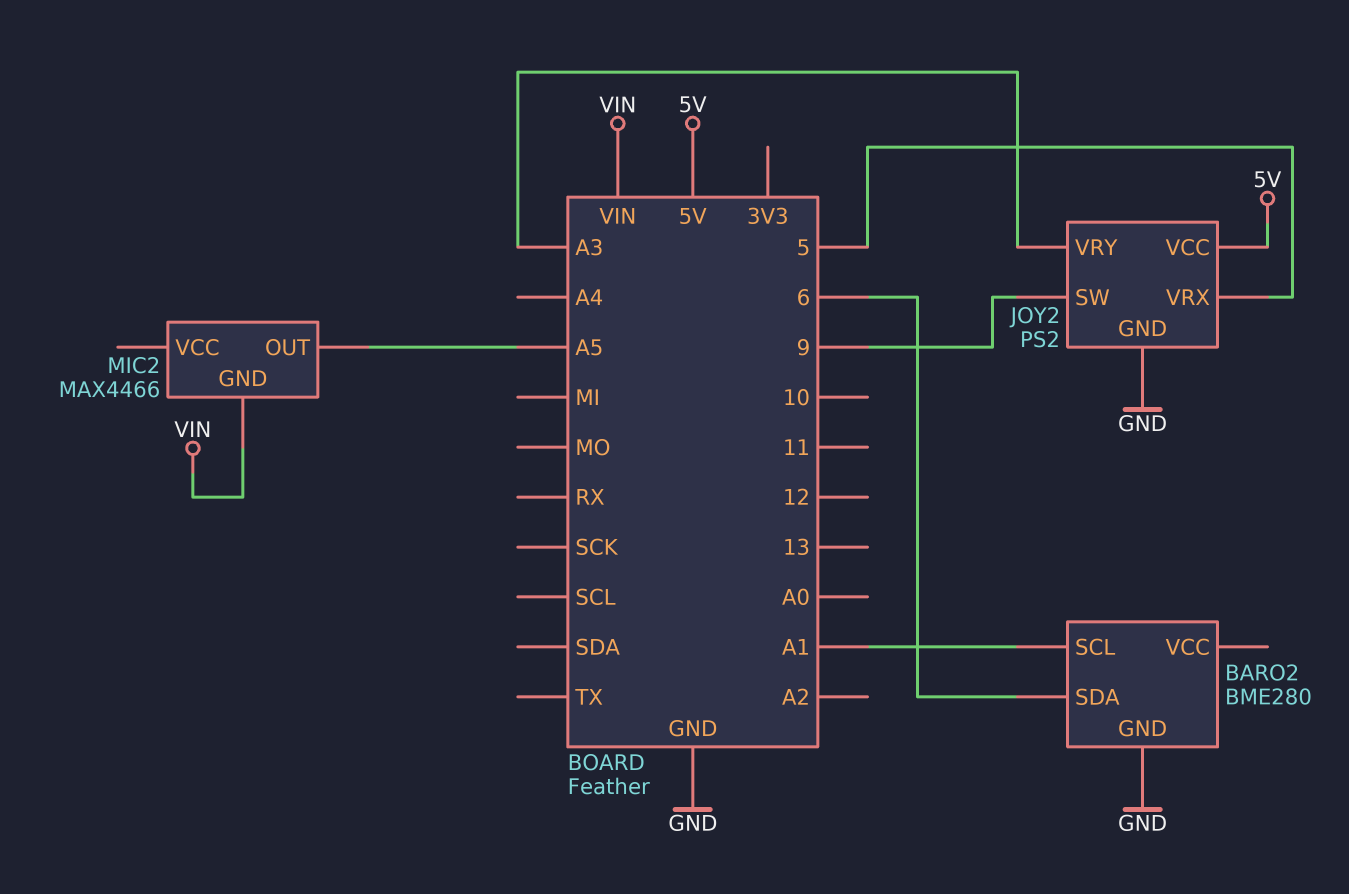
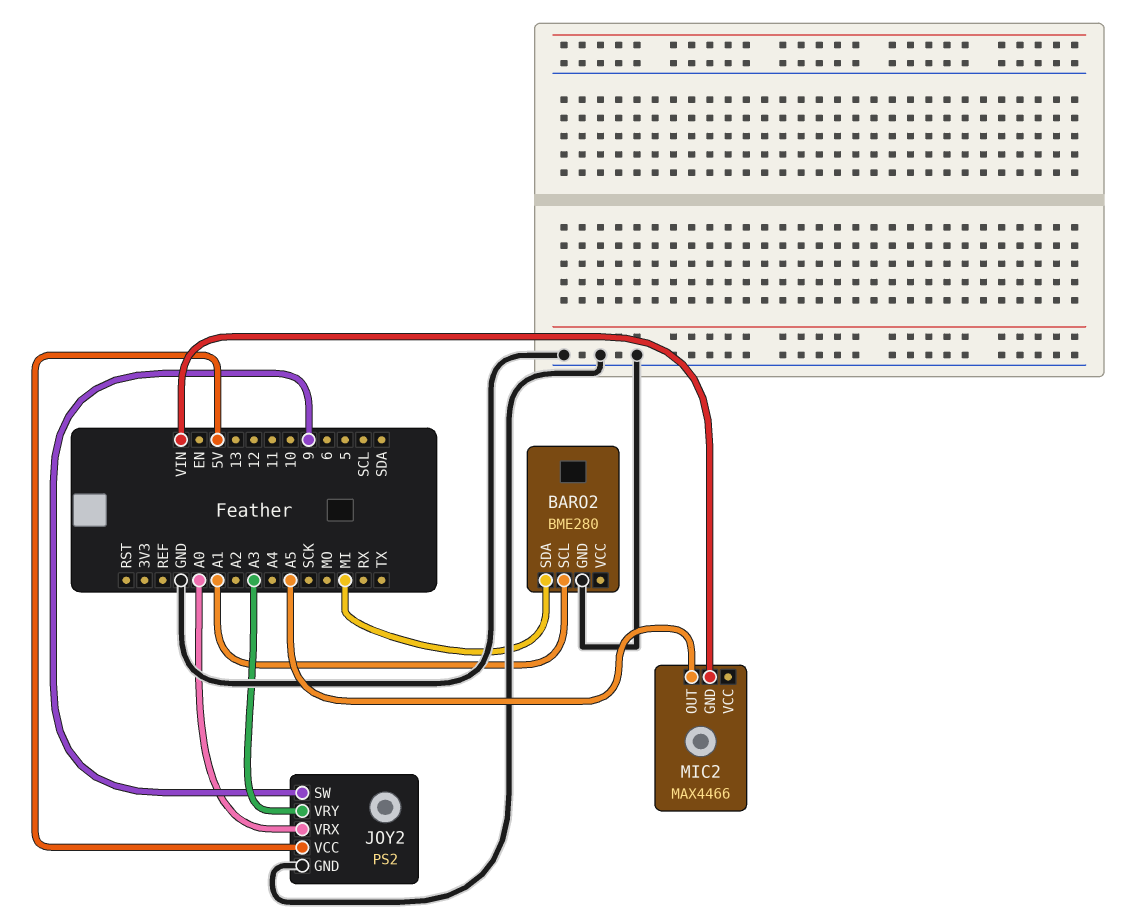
BARO2 pin SDA: 6 -> MI
JOY2 pin VRX: 5 -> A0

